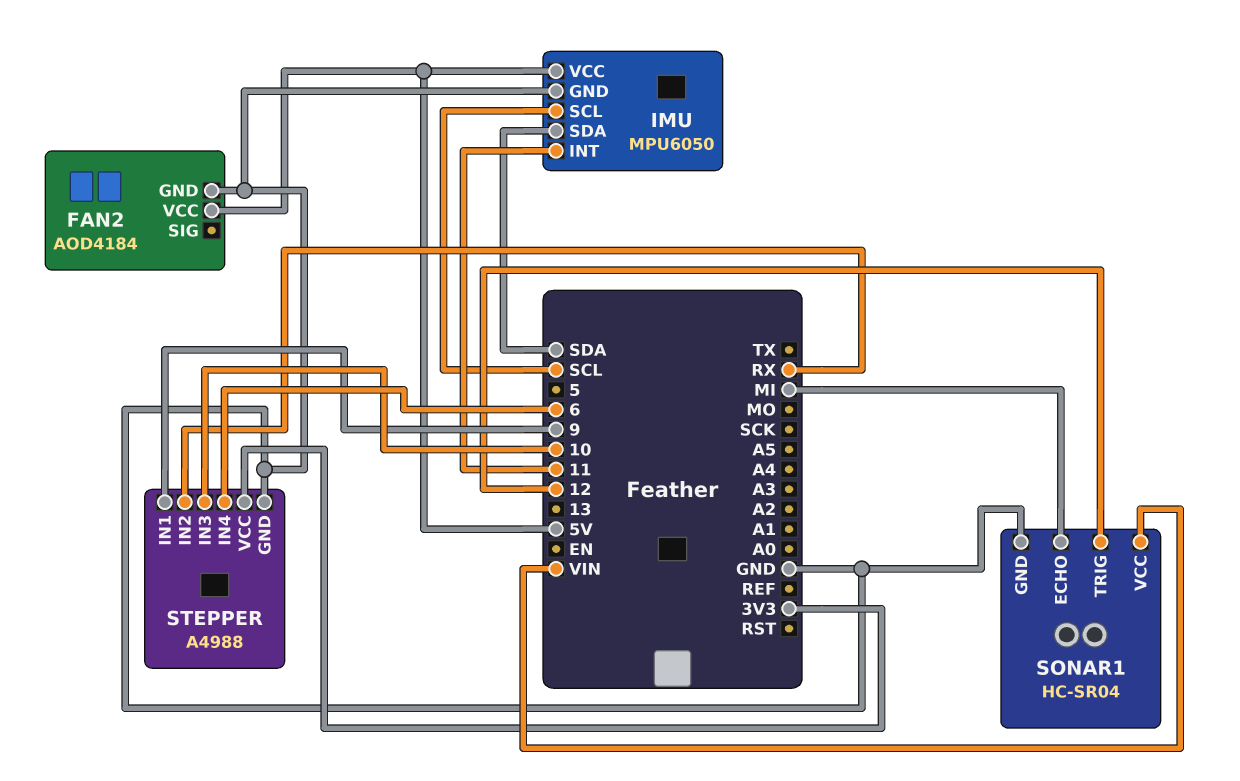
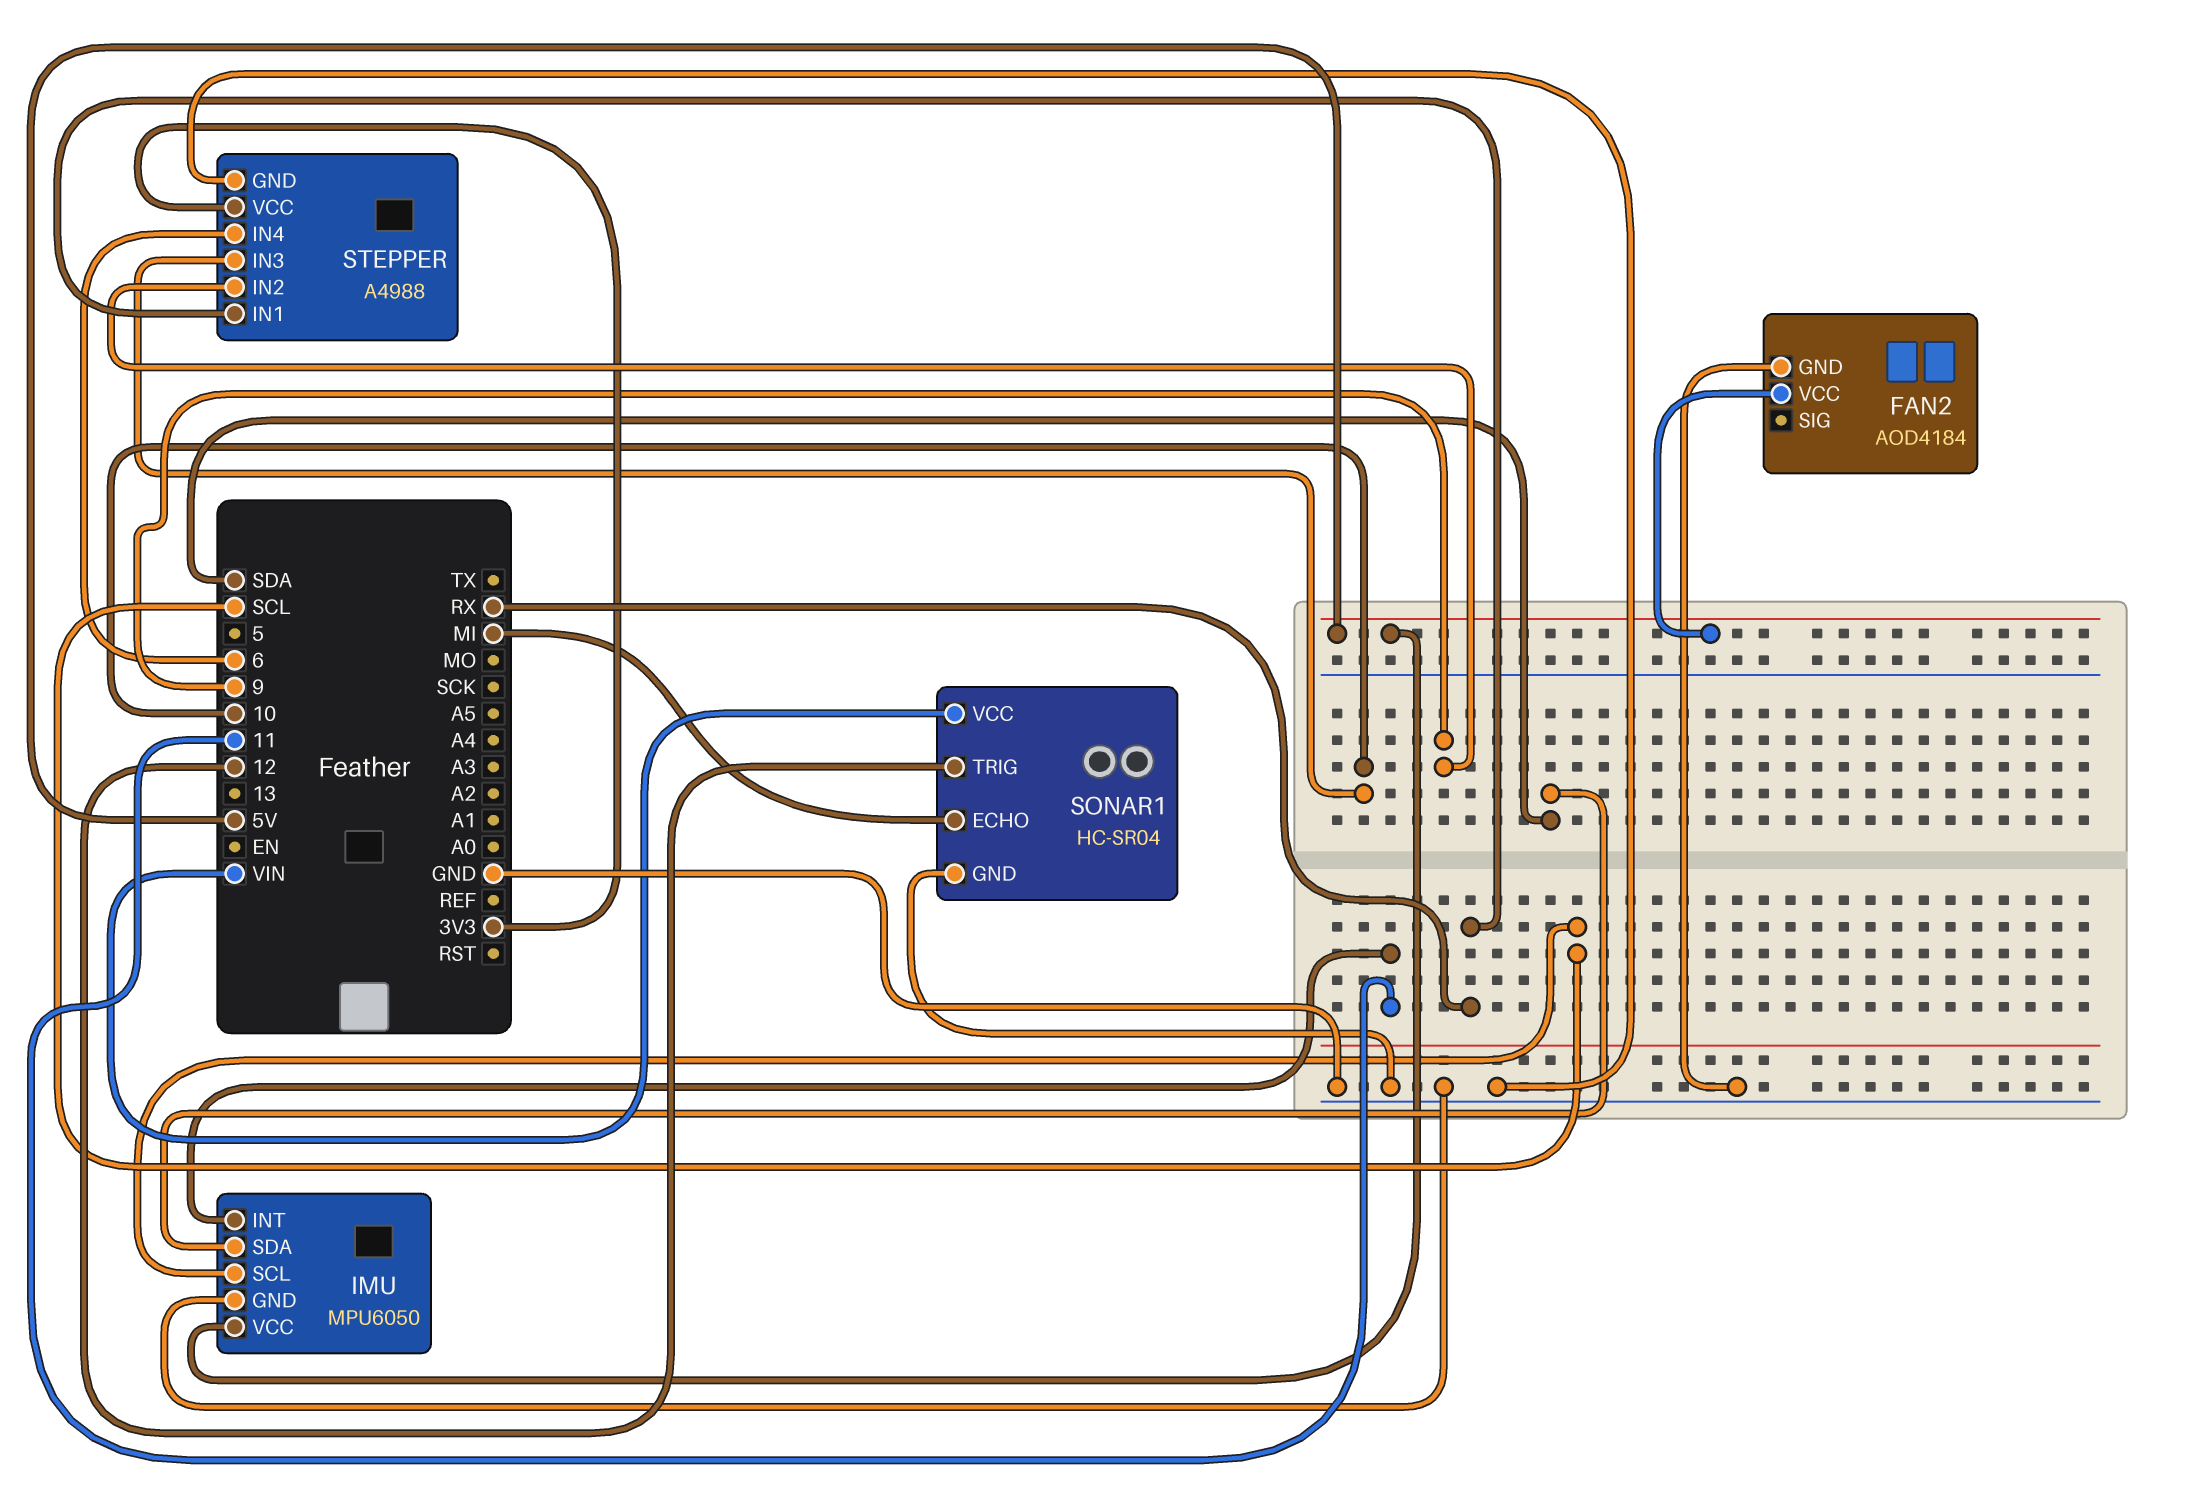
STEPPER pin IN1: 9 -> RX
STEPPER pin IN2: RX -> 9

